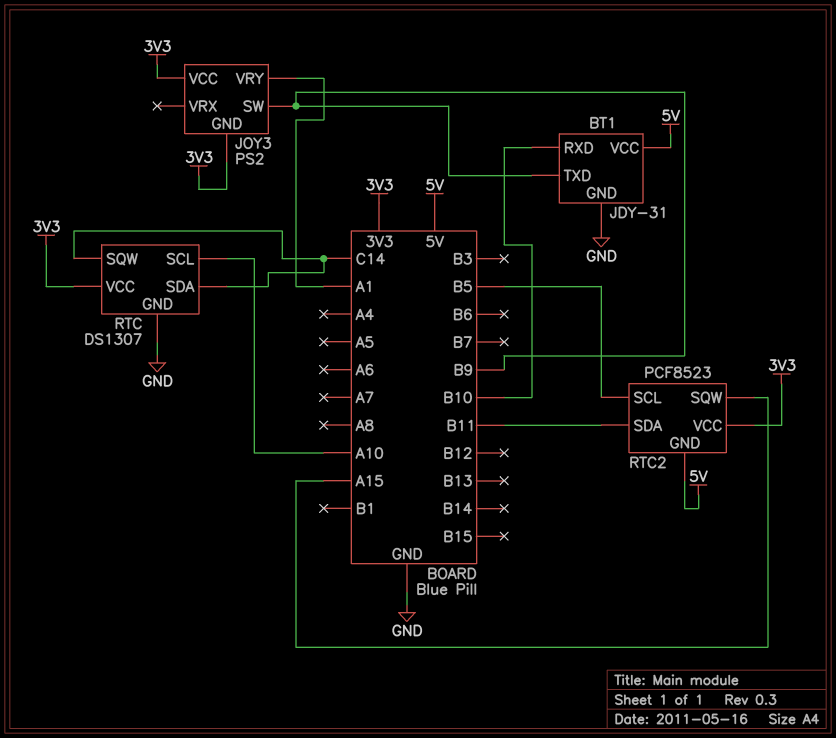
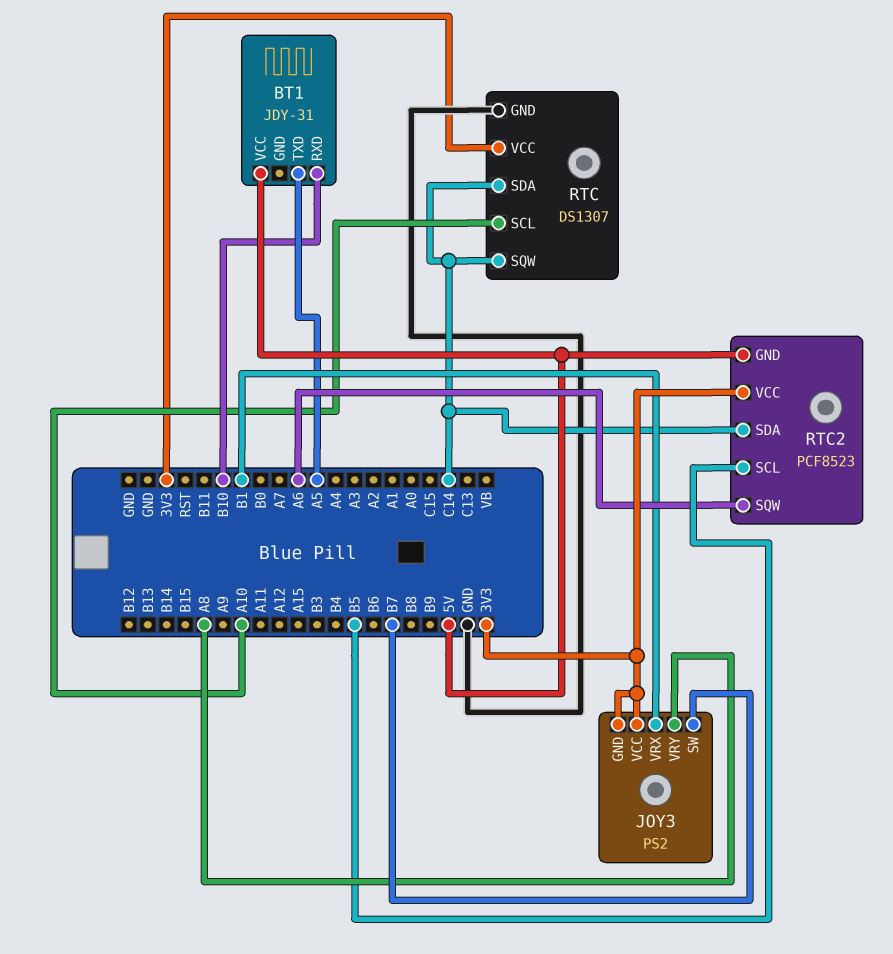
BT1 pin GND: GND -> none
BT1 pin TXD: B9 -> A5
JOY3 pin SW: B9 -> B7
JOY3 pin VRX: none -> B1
JOY3 pin VRY: A1 -> A8
RTC2 pin SDA: B11 -> C14
RTC2 pin SQW: A15 -> A6

